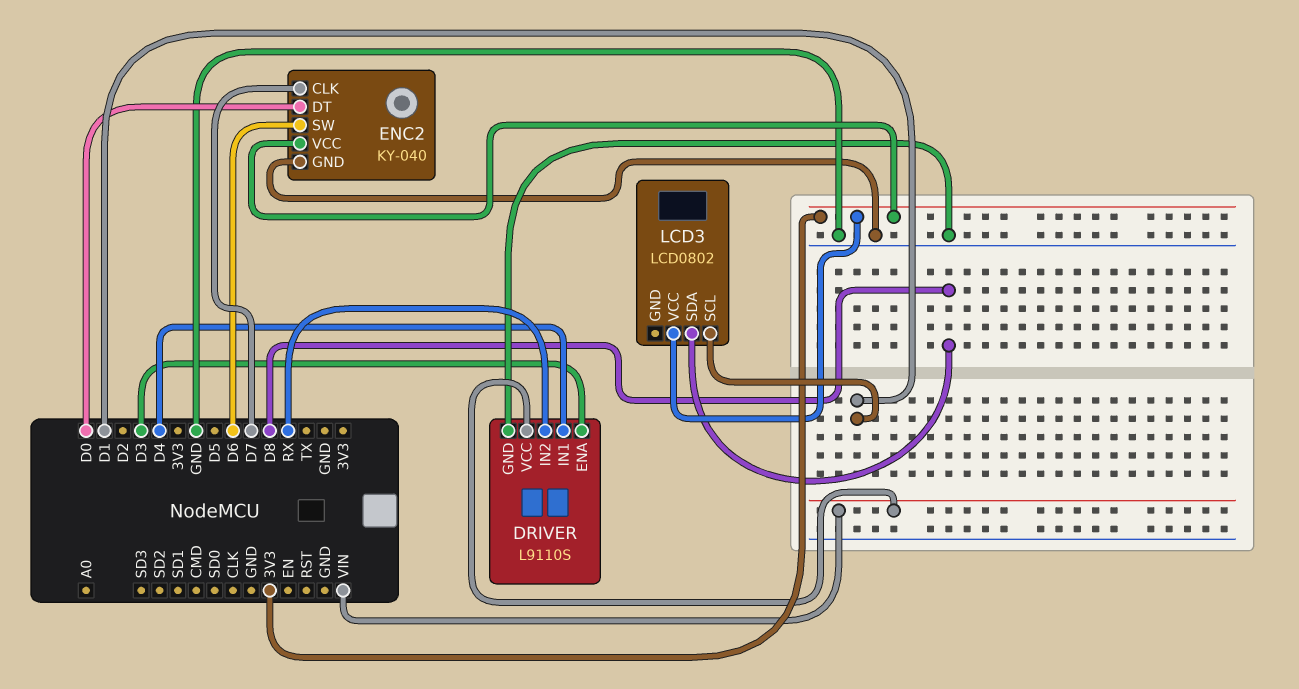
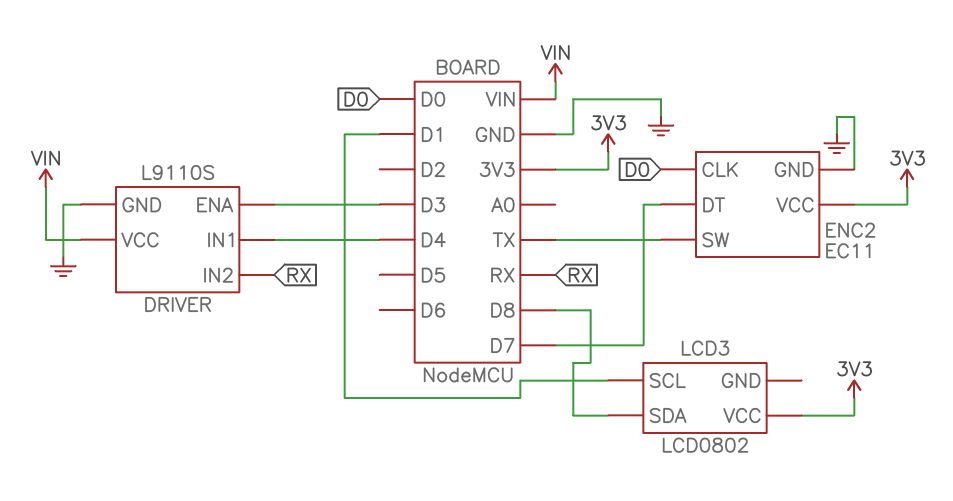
ENC2: KY-040 -> EC11
ENC2 pin CLK: D7 -> D0
ENC2 pin DT: D0 -> D7
ENC2 pin SW: D6 -> TX

